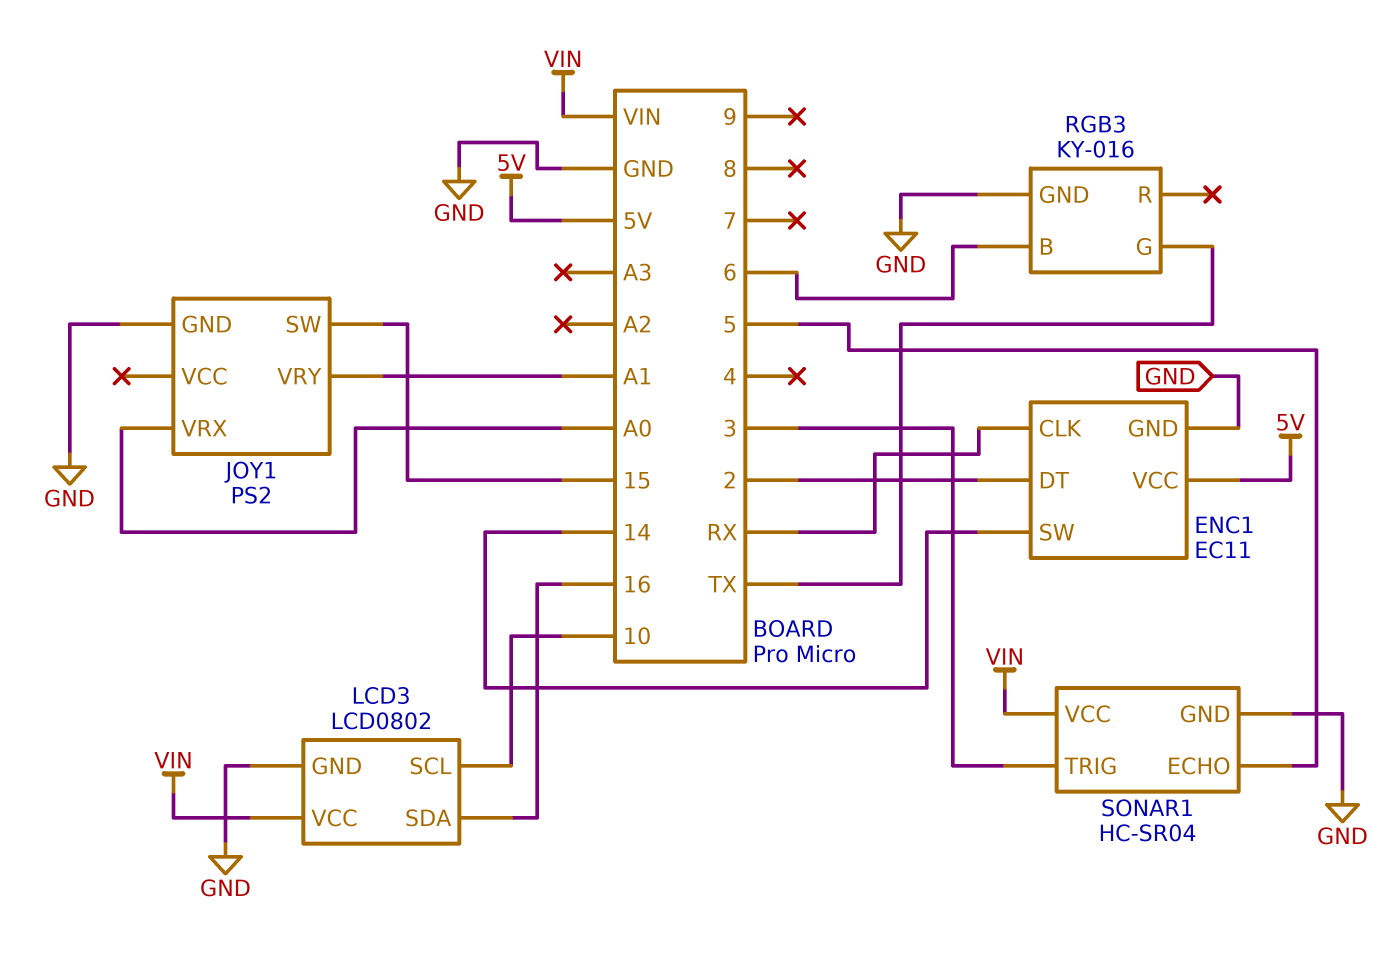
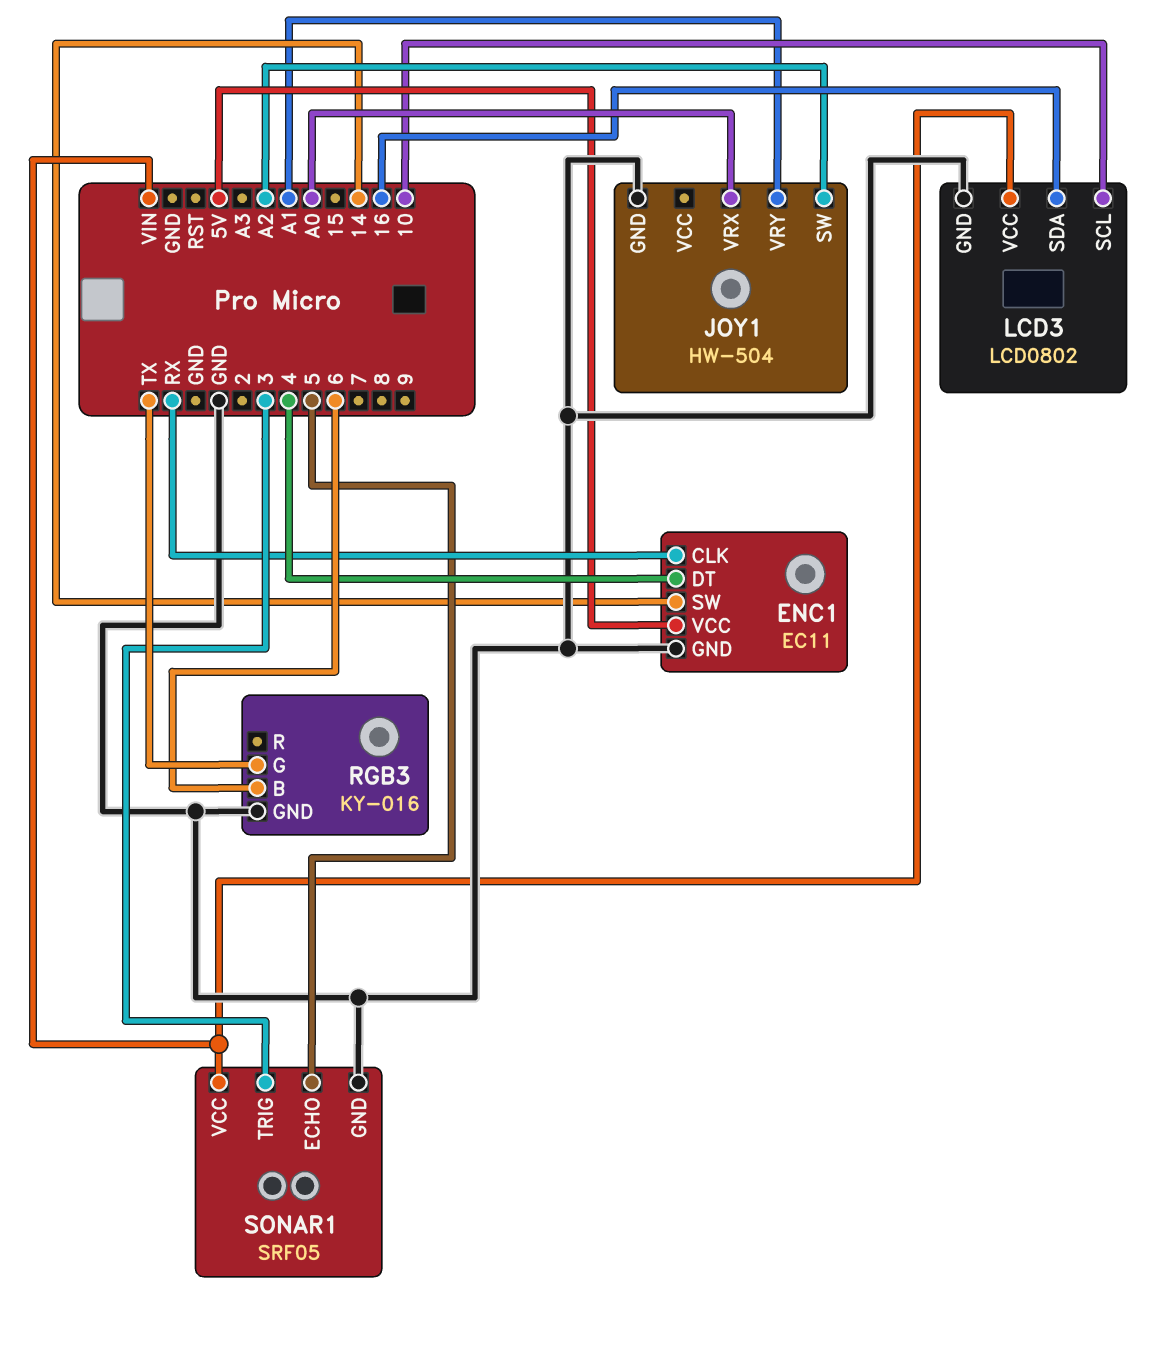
ENC1 pin DT: 2 -> 4
JOY1: PS2 -> HW-504
JOY1 pin SW: 15 -> A2
SONAR1: HC-SR04 -> SRF05

